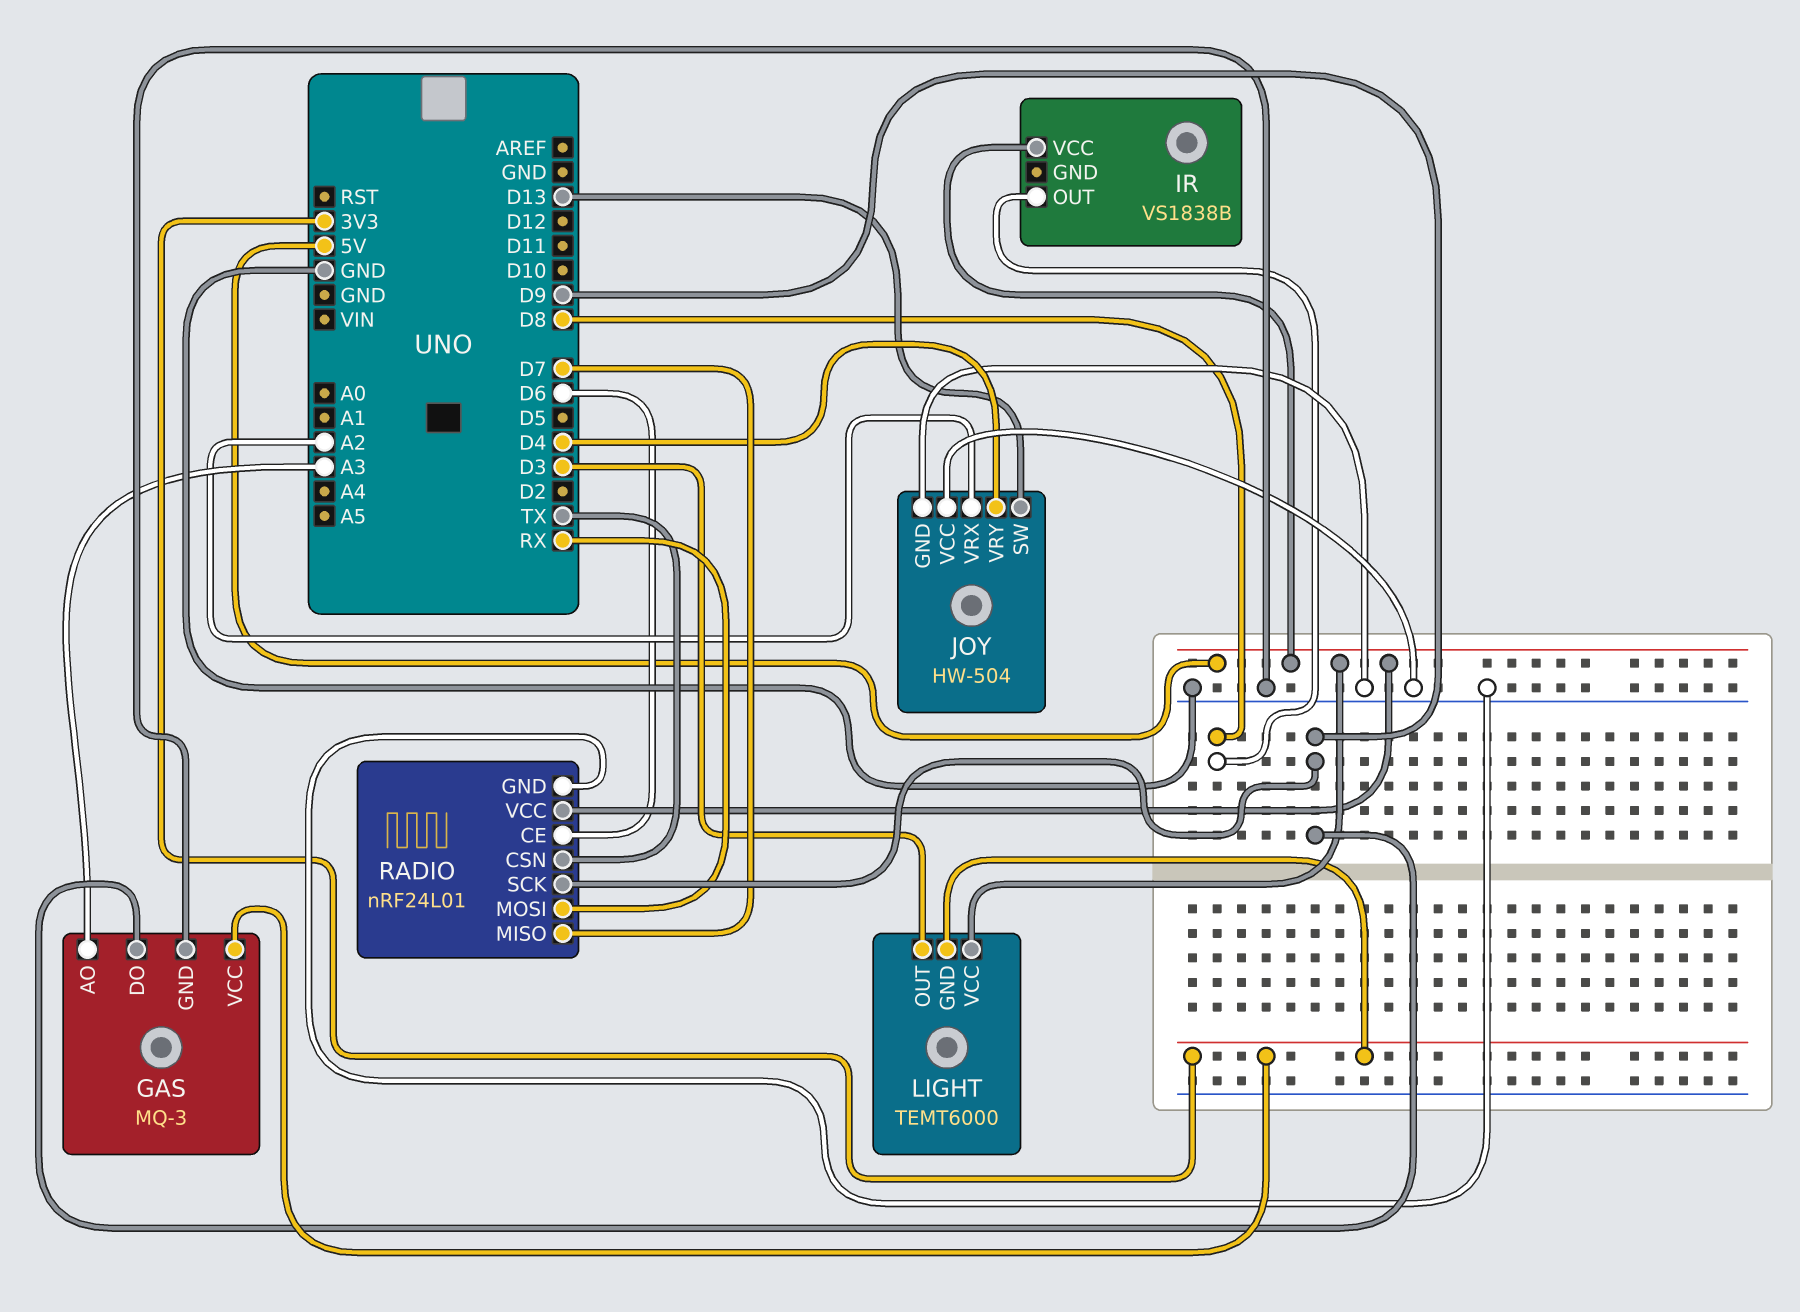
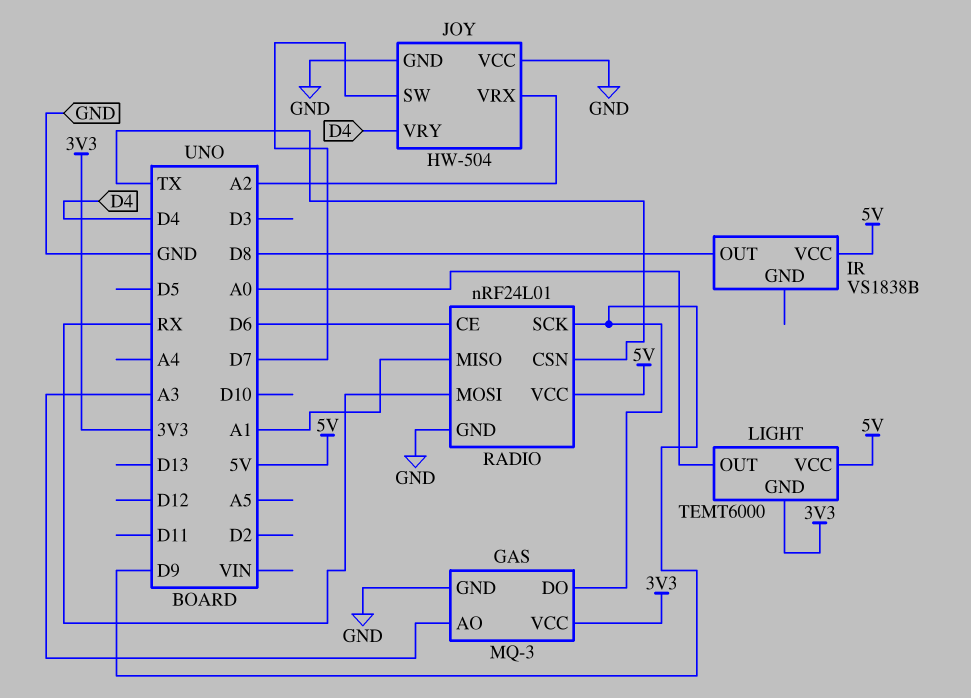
JOY pin SW: D13 -> D7
LIGHT pin OUT: D3 -> A0
RADIO pin MISO: D7 -> A1

